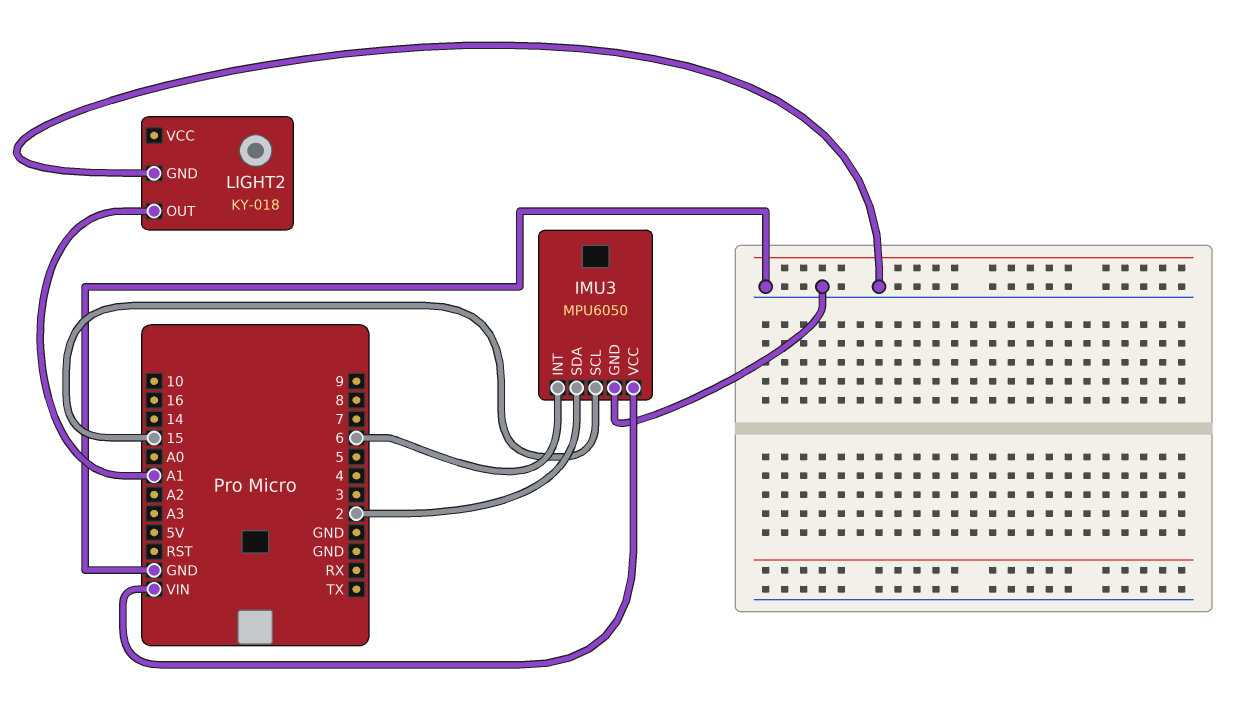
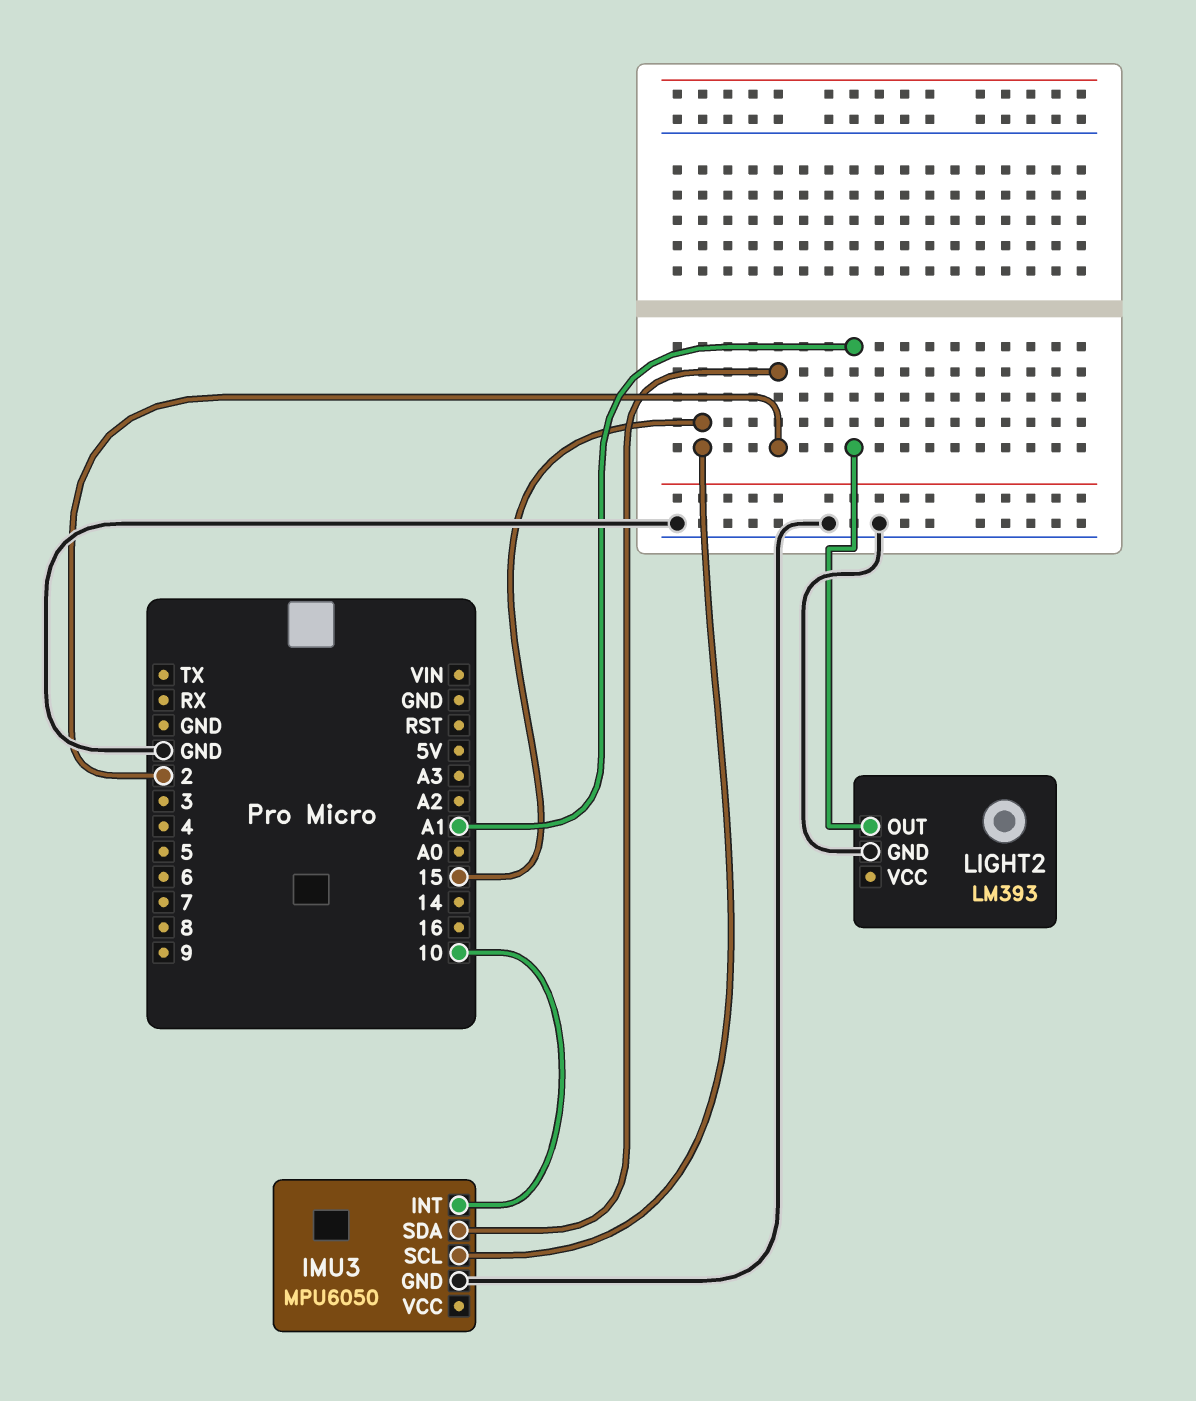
IMU3 pin INT: 6 -> 10
IMU3 pin VCC: VIN -> none
LIGHT2: KY-018 -> LM393

